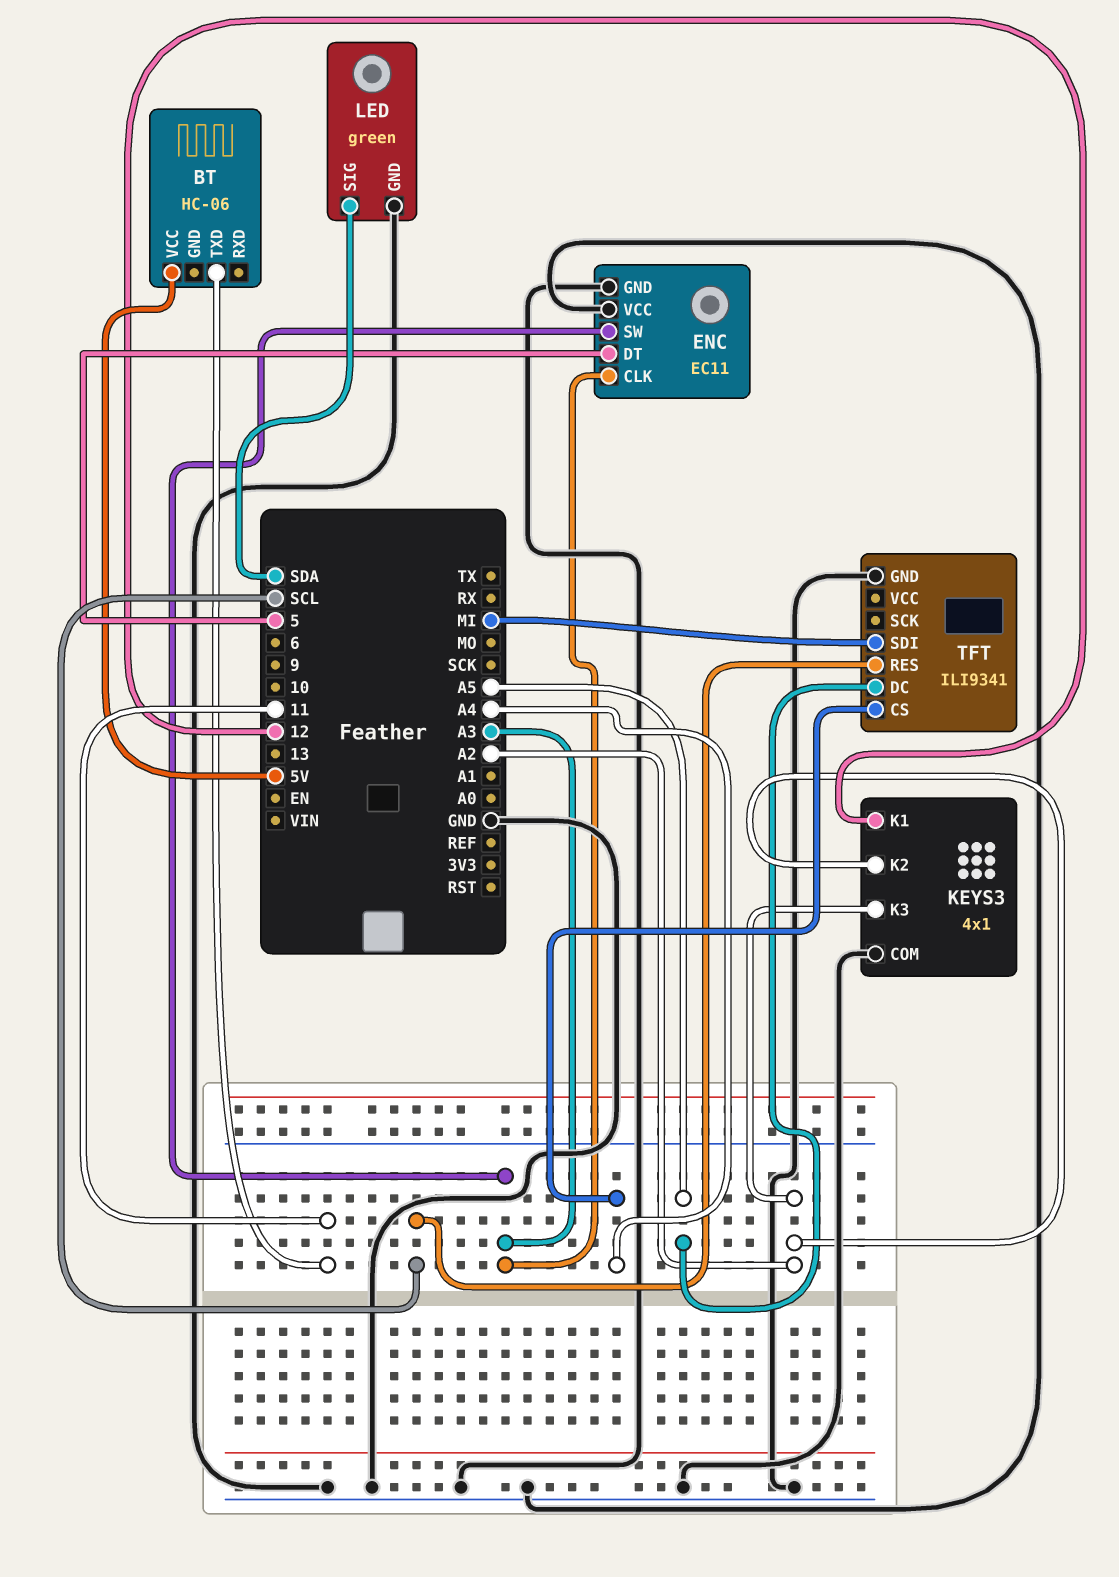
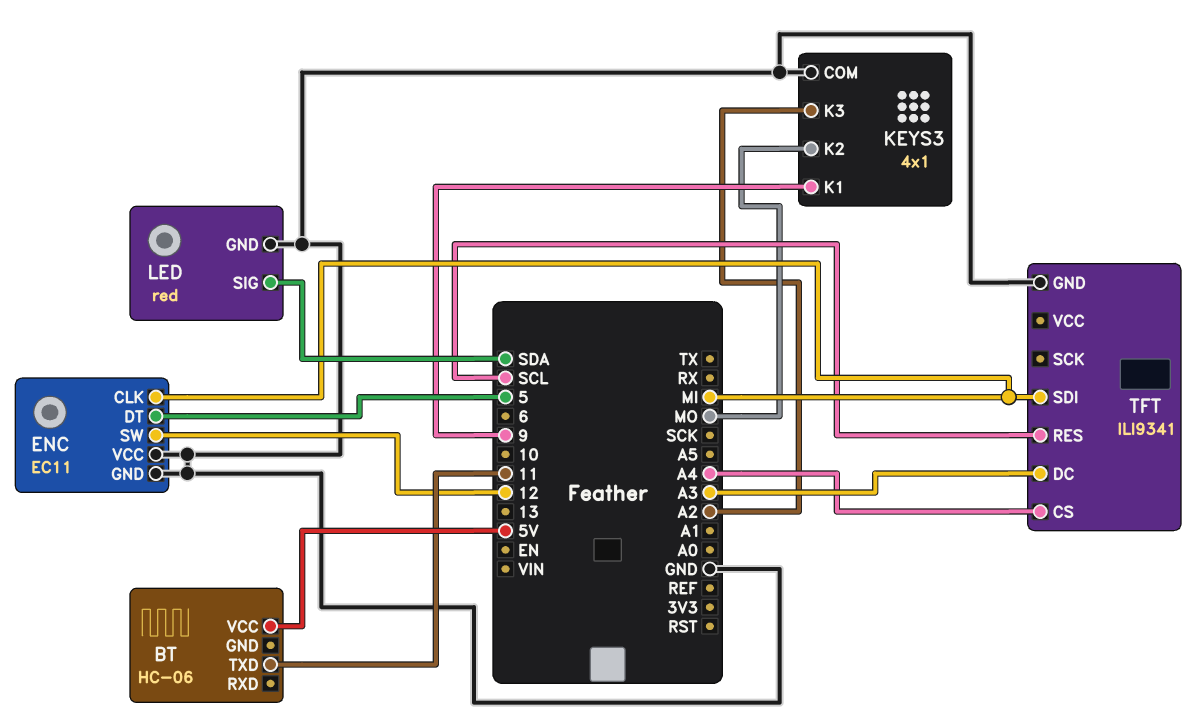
ENC pin CLK: A3 -> MI
ENC pin SW: A3 -> 12
KEYS3 pin K1: 12 -> 9
KEYS3 pin K2: A2 -> MO
LED: green -> red
TFT pin DC: A5 -> A3

